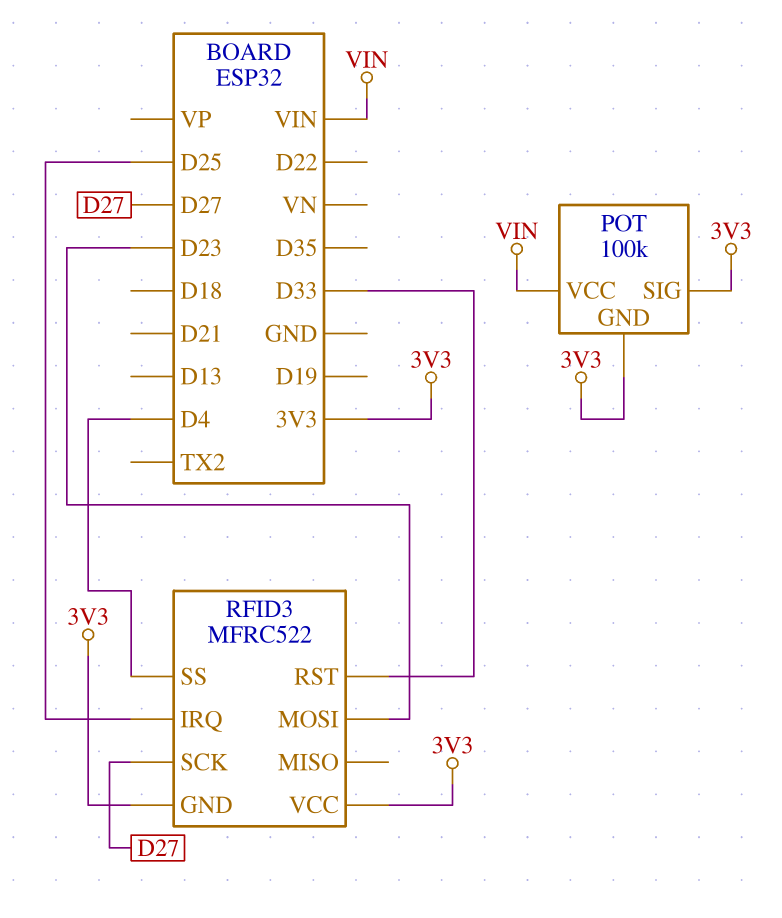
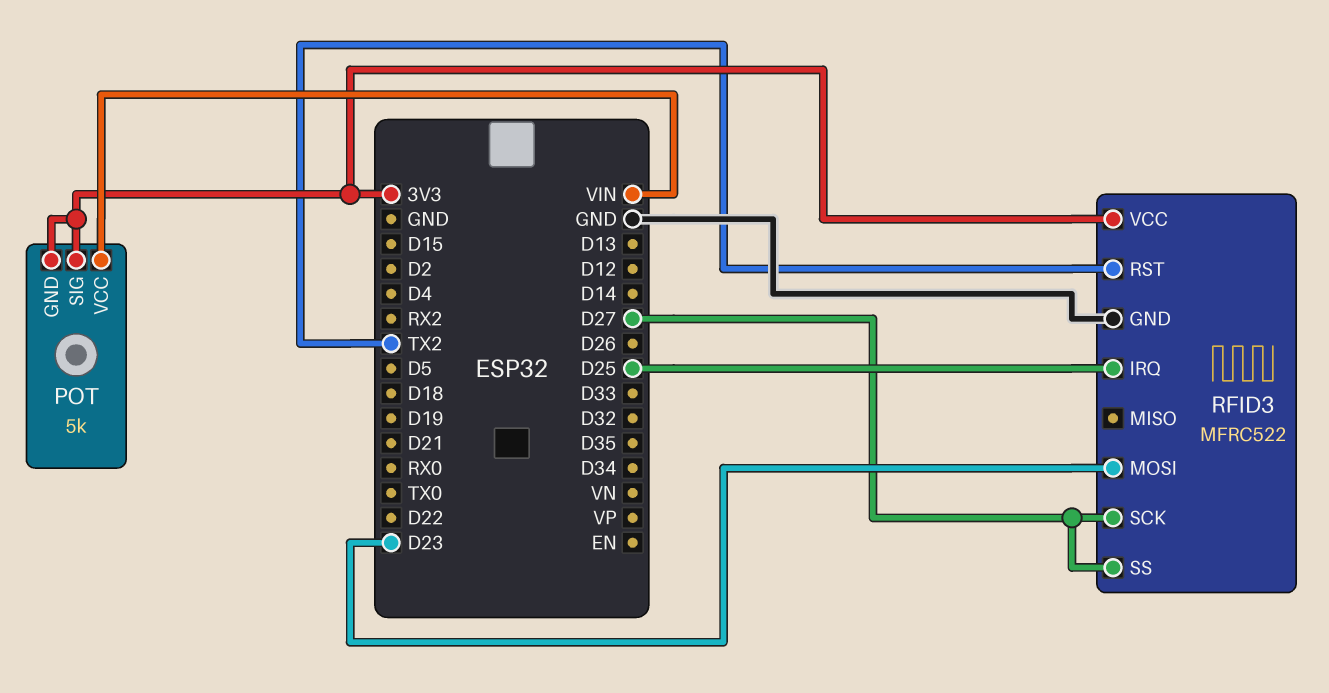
POT: 100k -> 5k
RFID3 pin GND: 3V3 -> GND
RFID3 pin RST: D33 -> TX2
RFID3 pin SS: D4 -> D27

